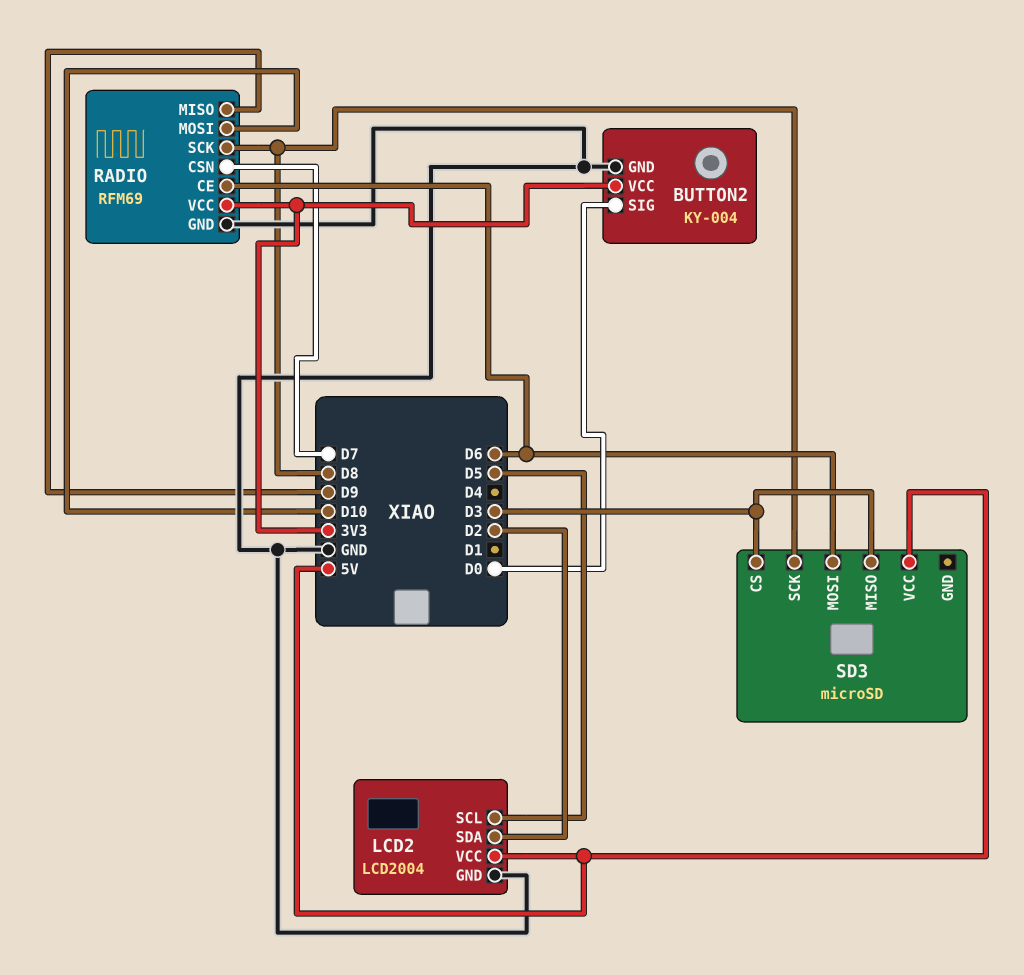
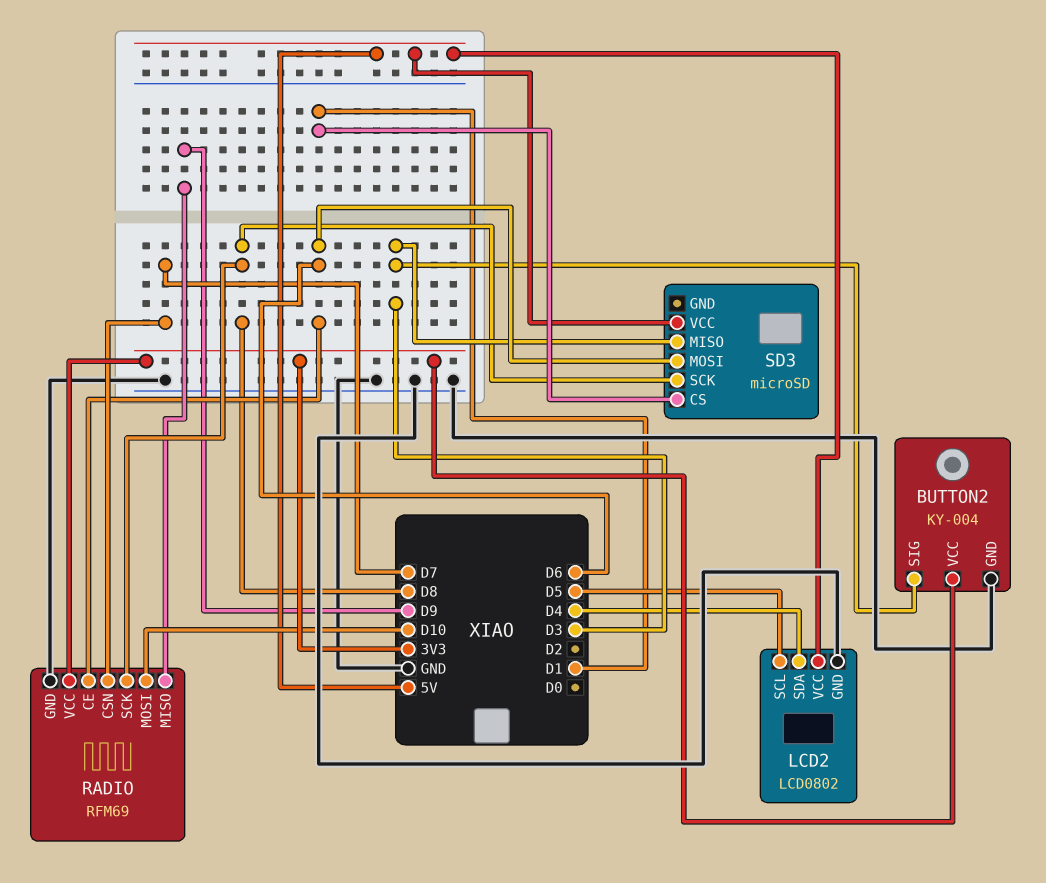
BUTTON2 pin SIG: D0 -> D3
LCD2: LCD2004 -> LCD0802
LCD2 pin SDA: D2 -> D4
SD3 pin CS: D3 -> D1

